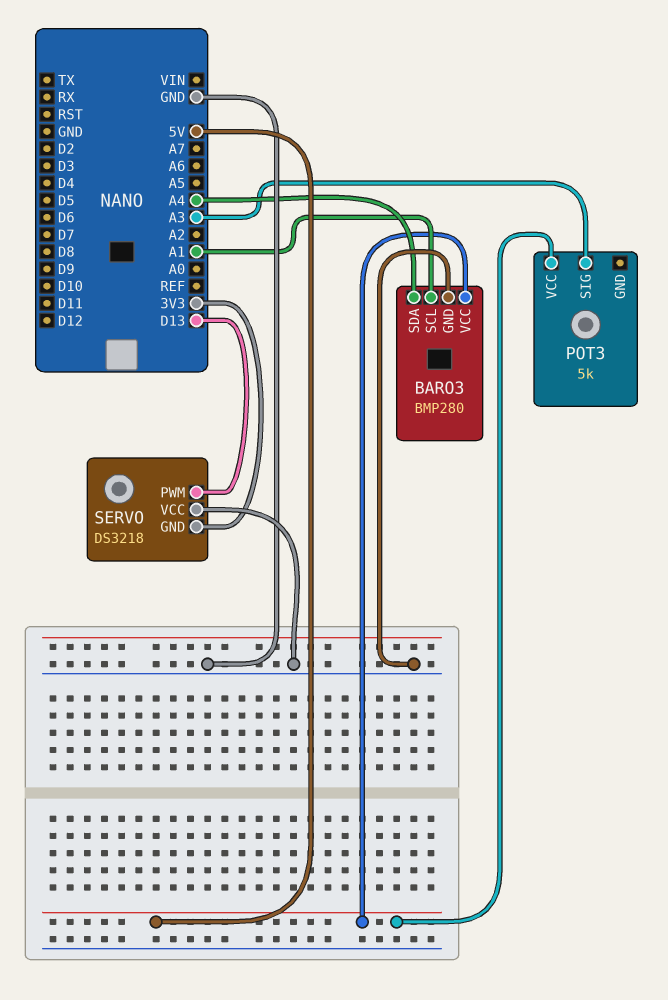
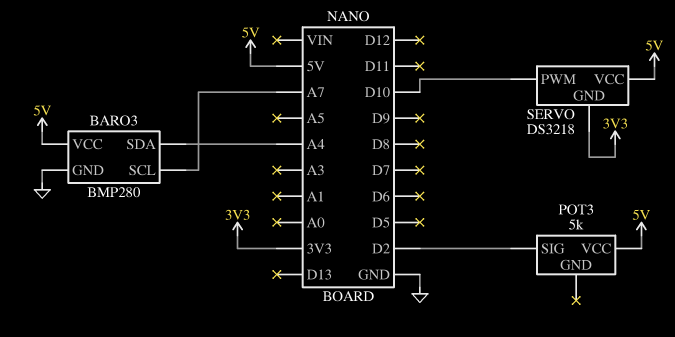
BARO3 pin SCL: A1 -> A7
POT3 pin SIG: A3 -> D2
SERVO pin PWM: D13 -> D10
SERVO pin VCC: GND -> 5V

